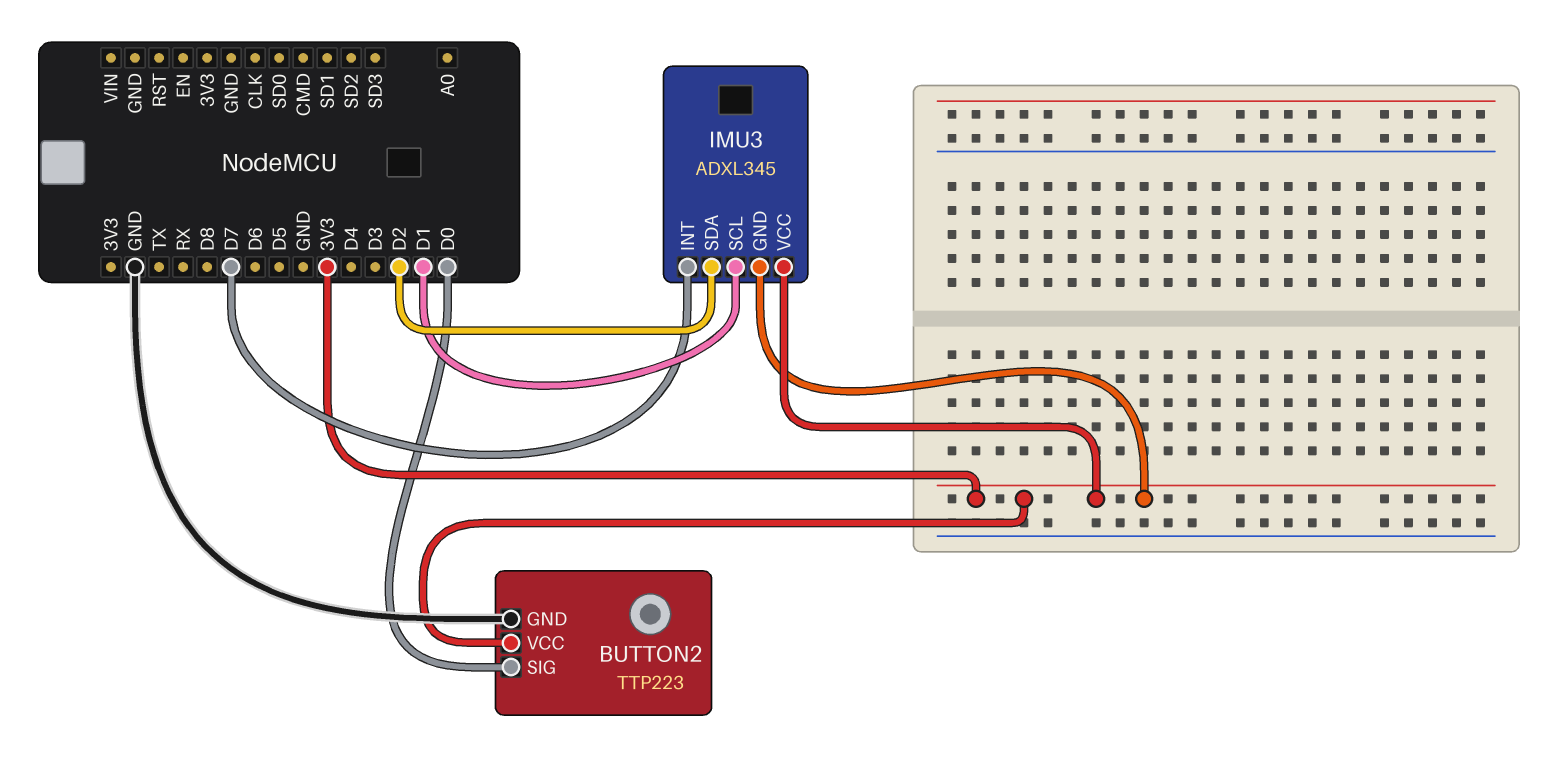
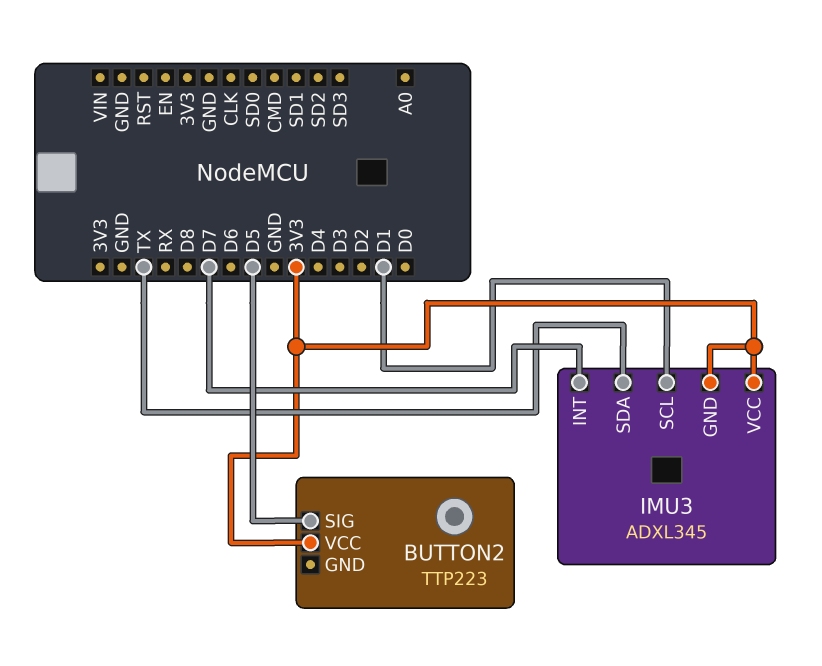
BUTTON2 pin GND: GND -> none
BUTTON2 pin SIG: D0 -> D5
IMU3 pin SDA: D2 -> TX

